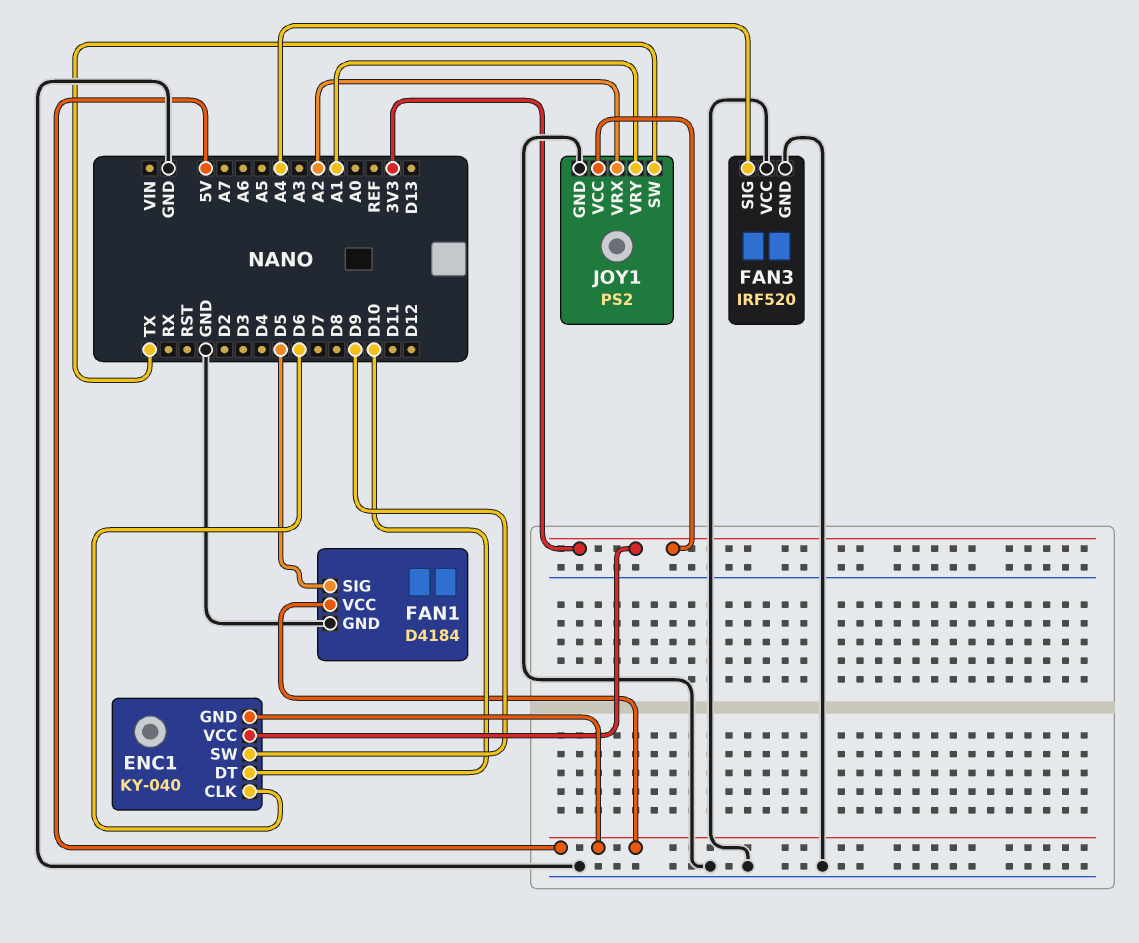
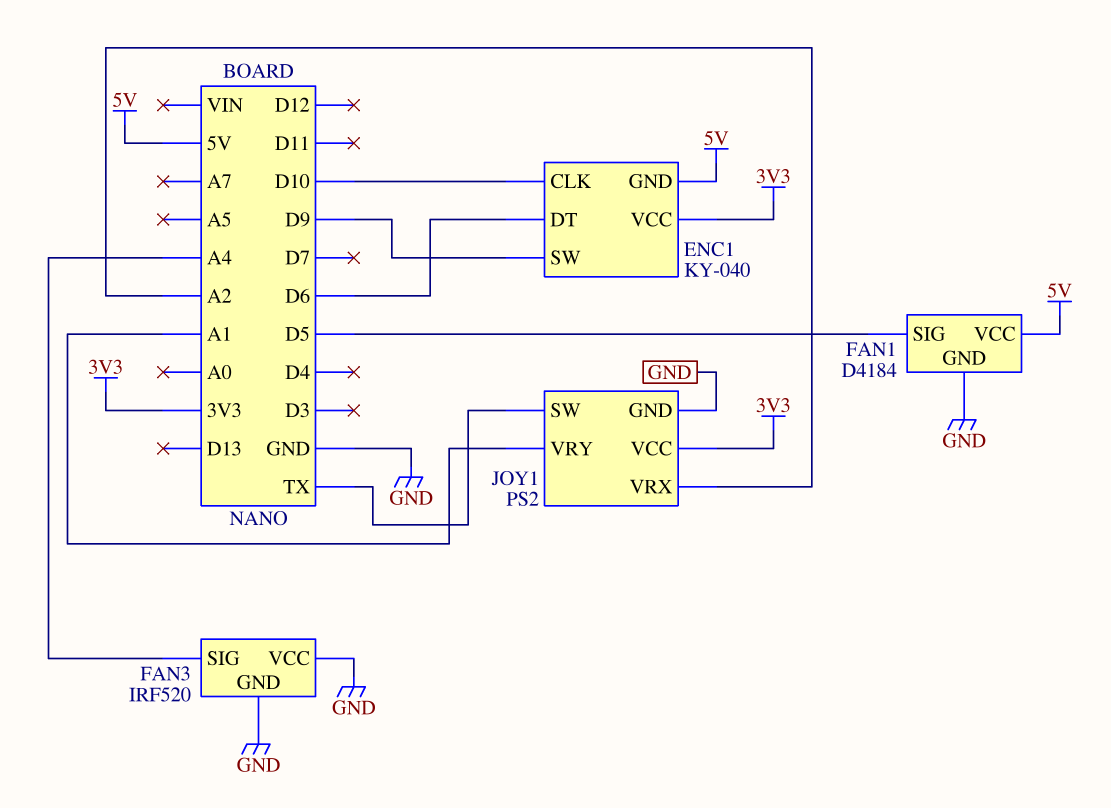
ENC1 pin CLK: D6 -> D10
ENC1 pin DT: D10 -> D6

